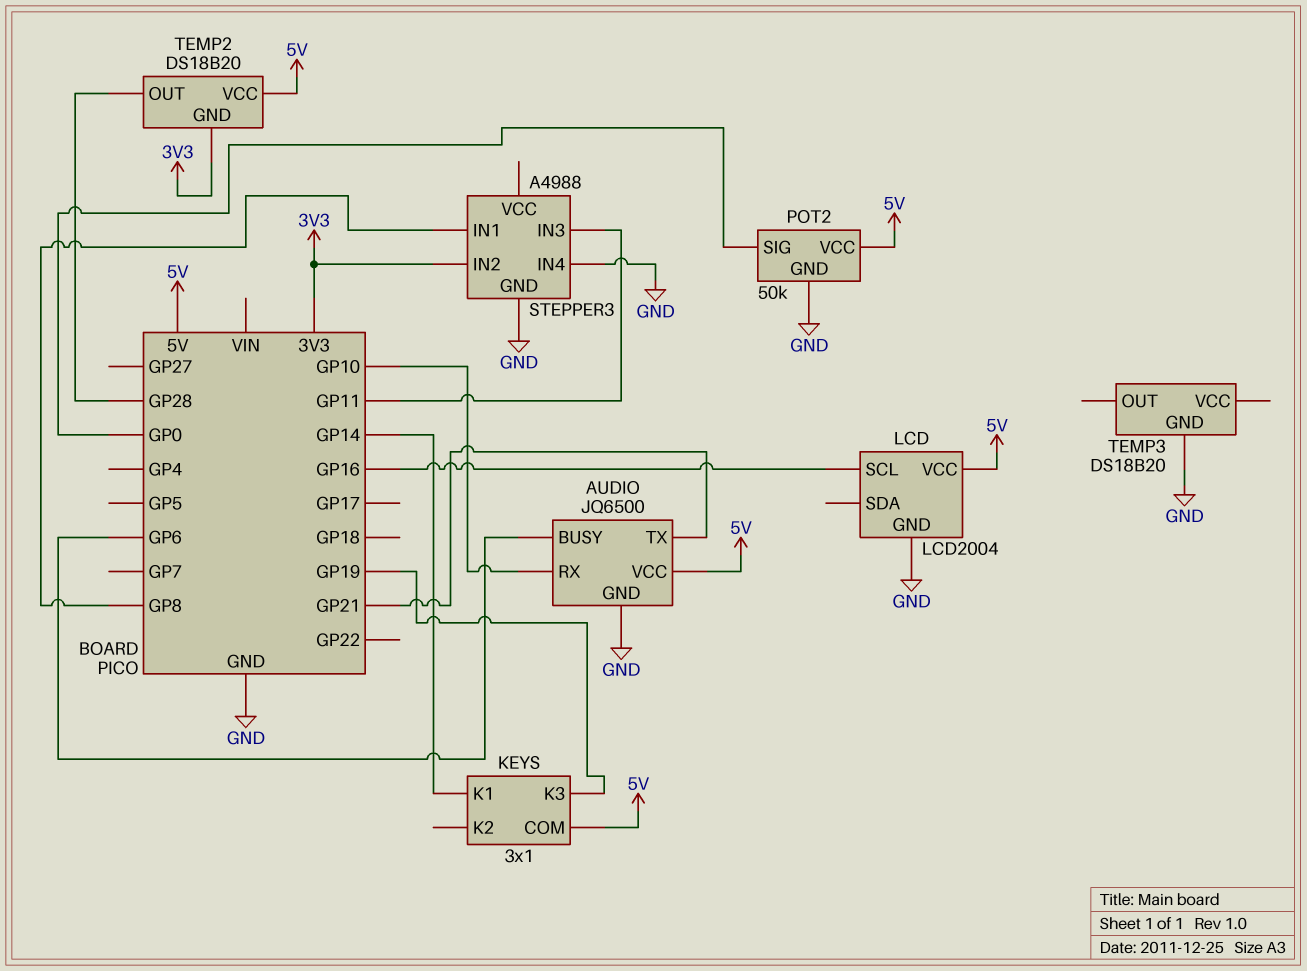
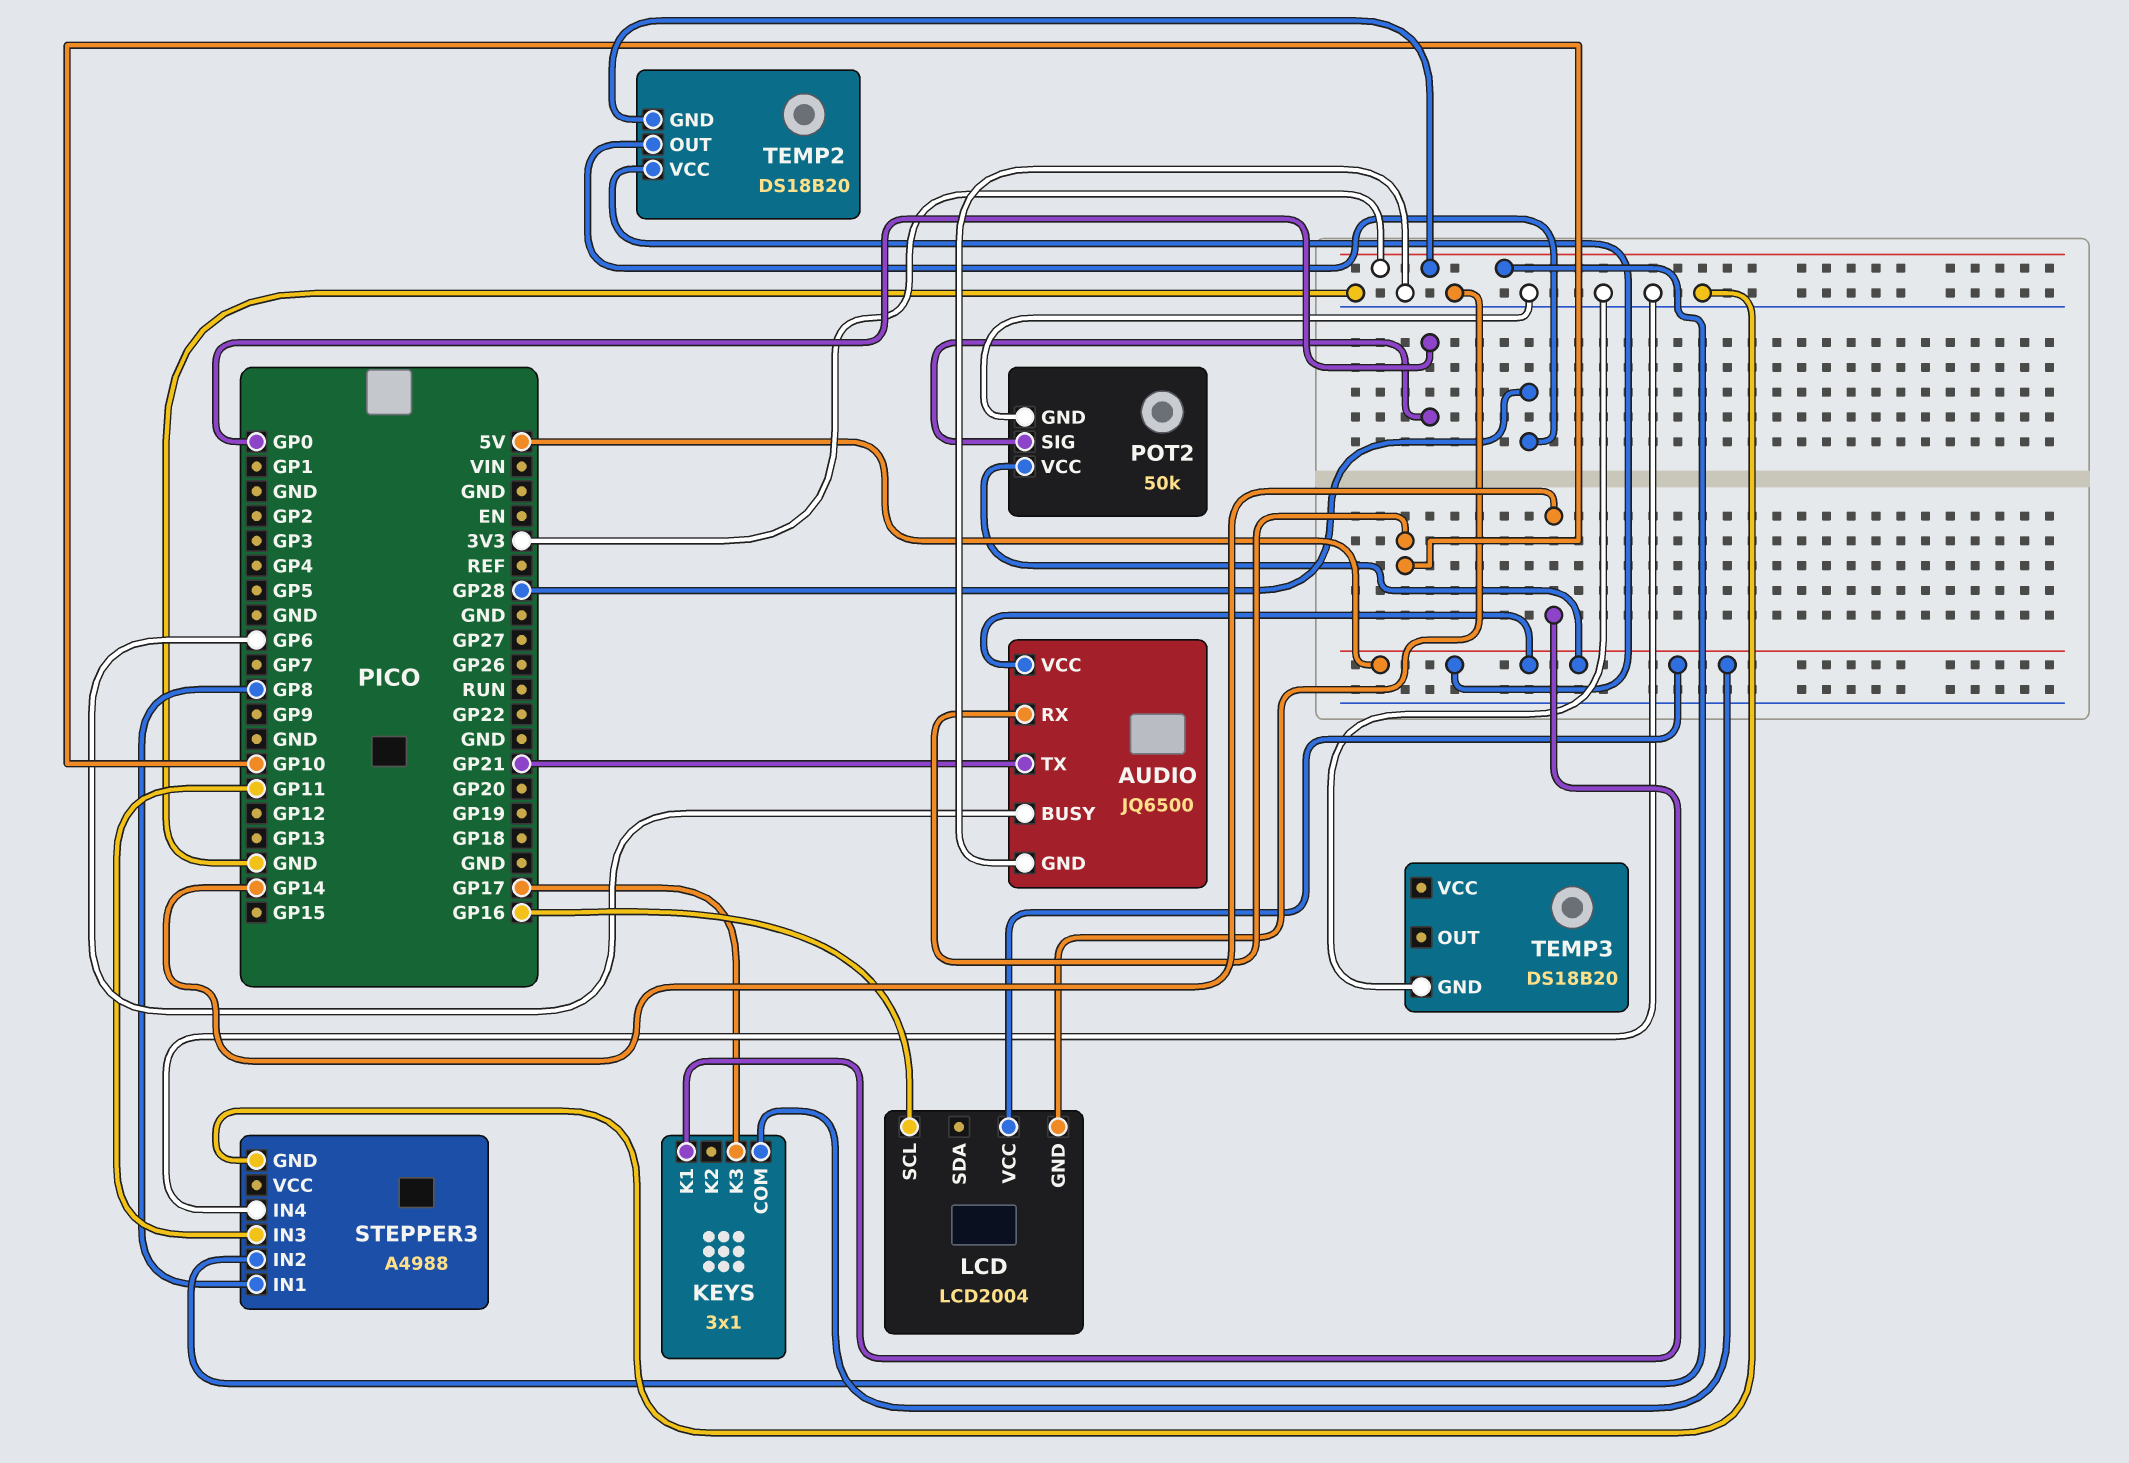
KEYS pin K3: GP19 -> GP17

